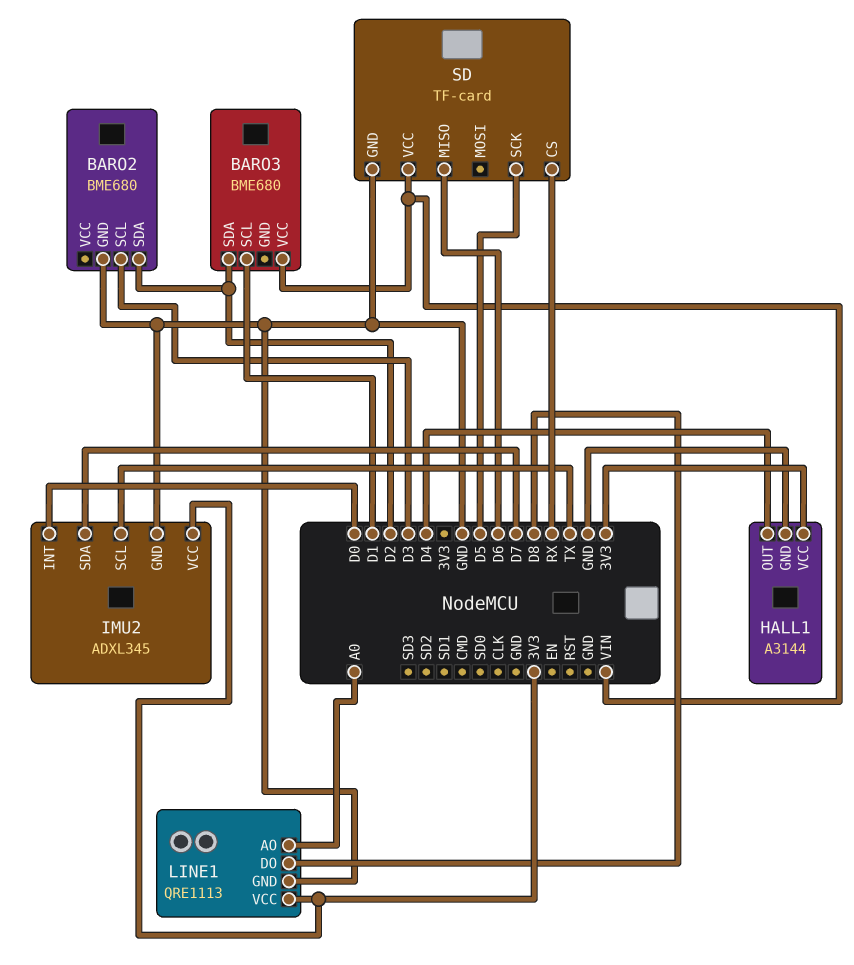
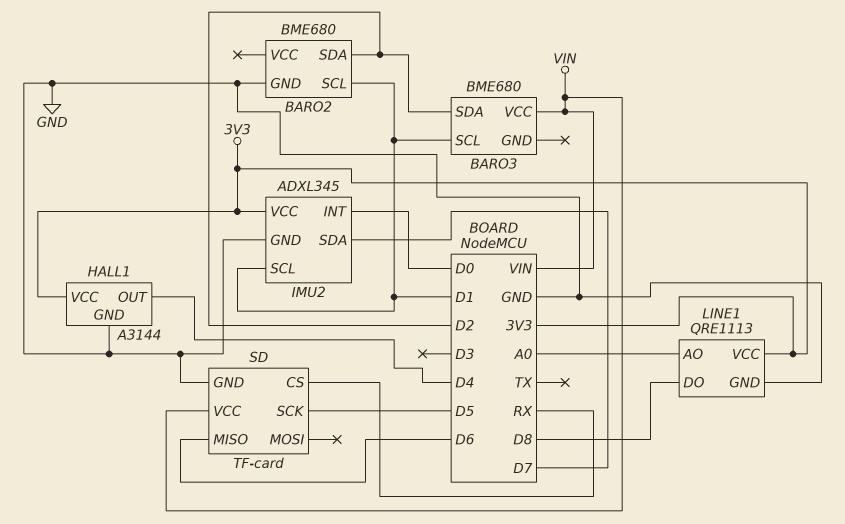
BARO2 pin SCL: D3 -> D1
IMU2 pin SCL: TX -> D1

